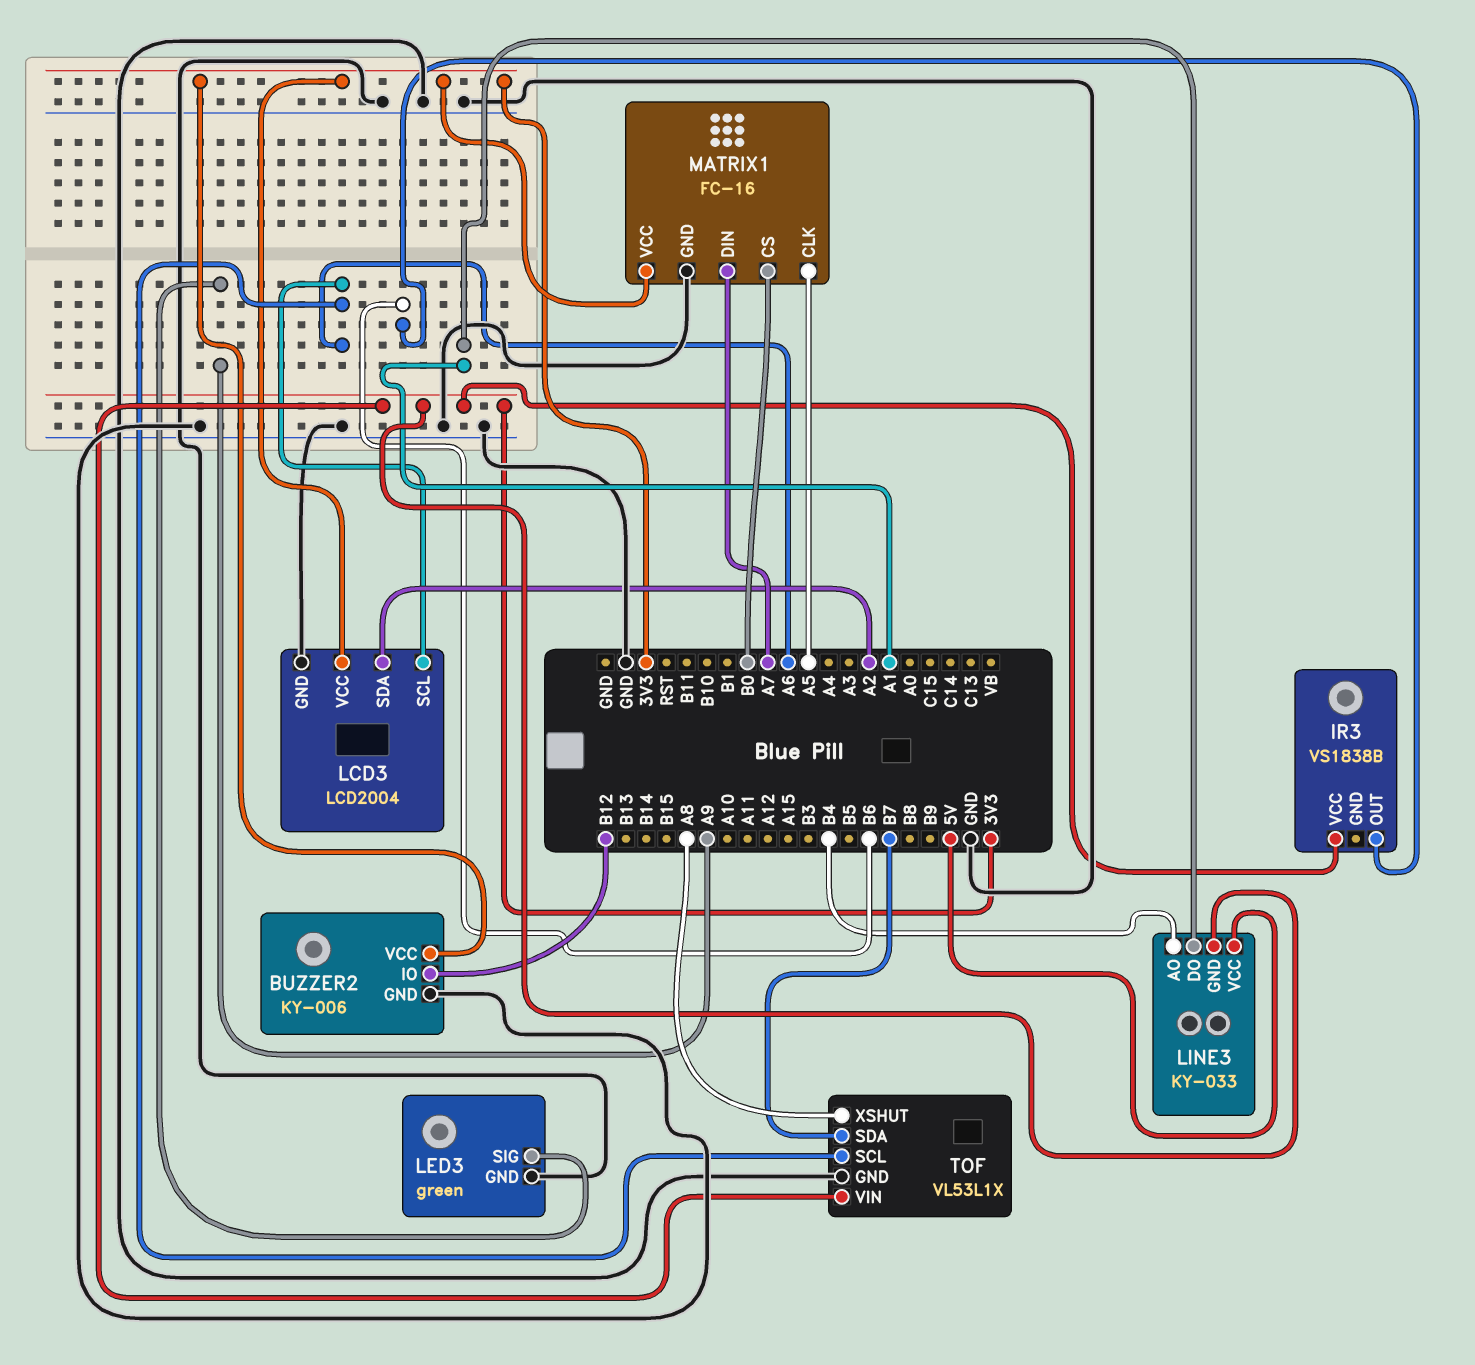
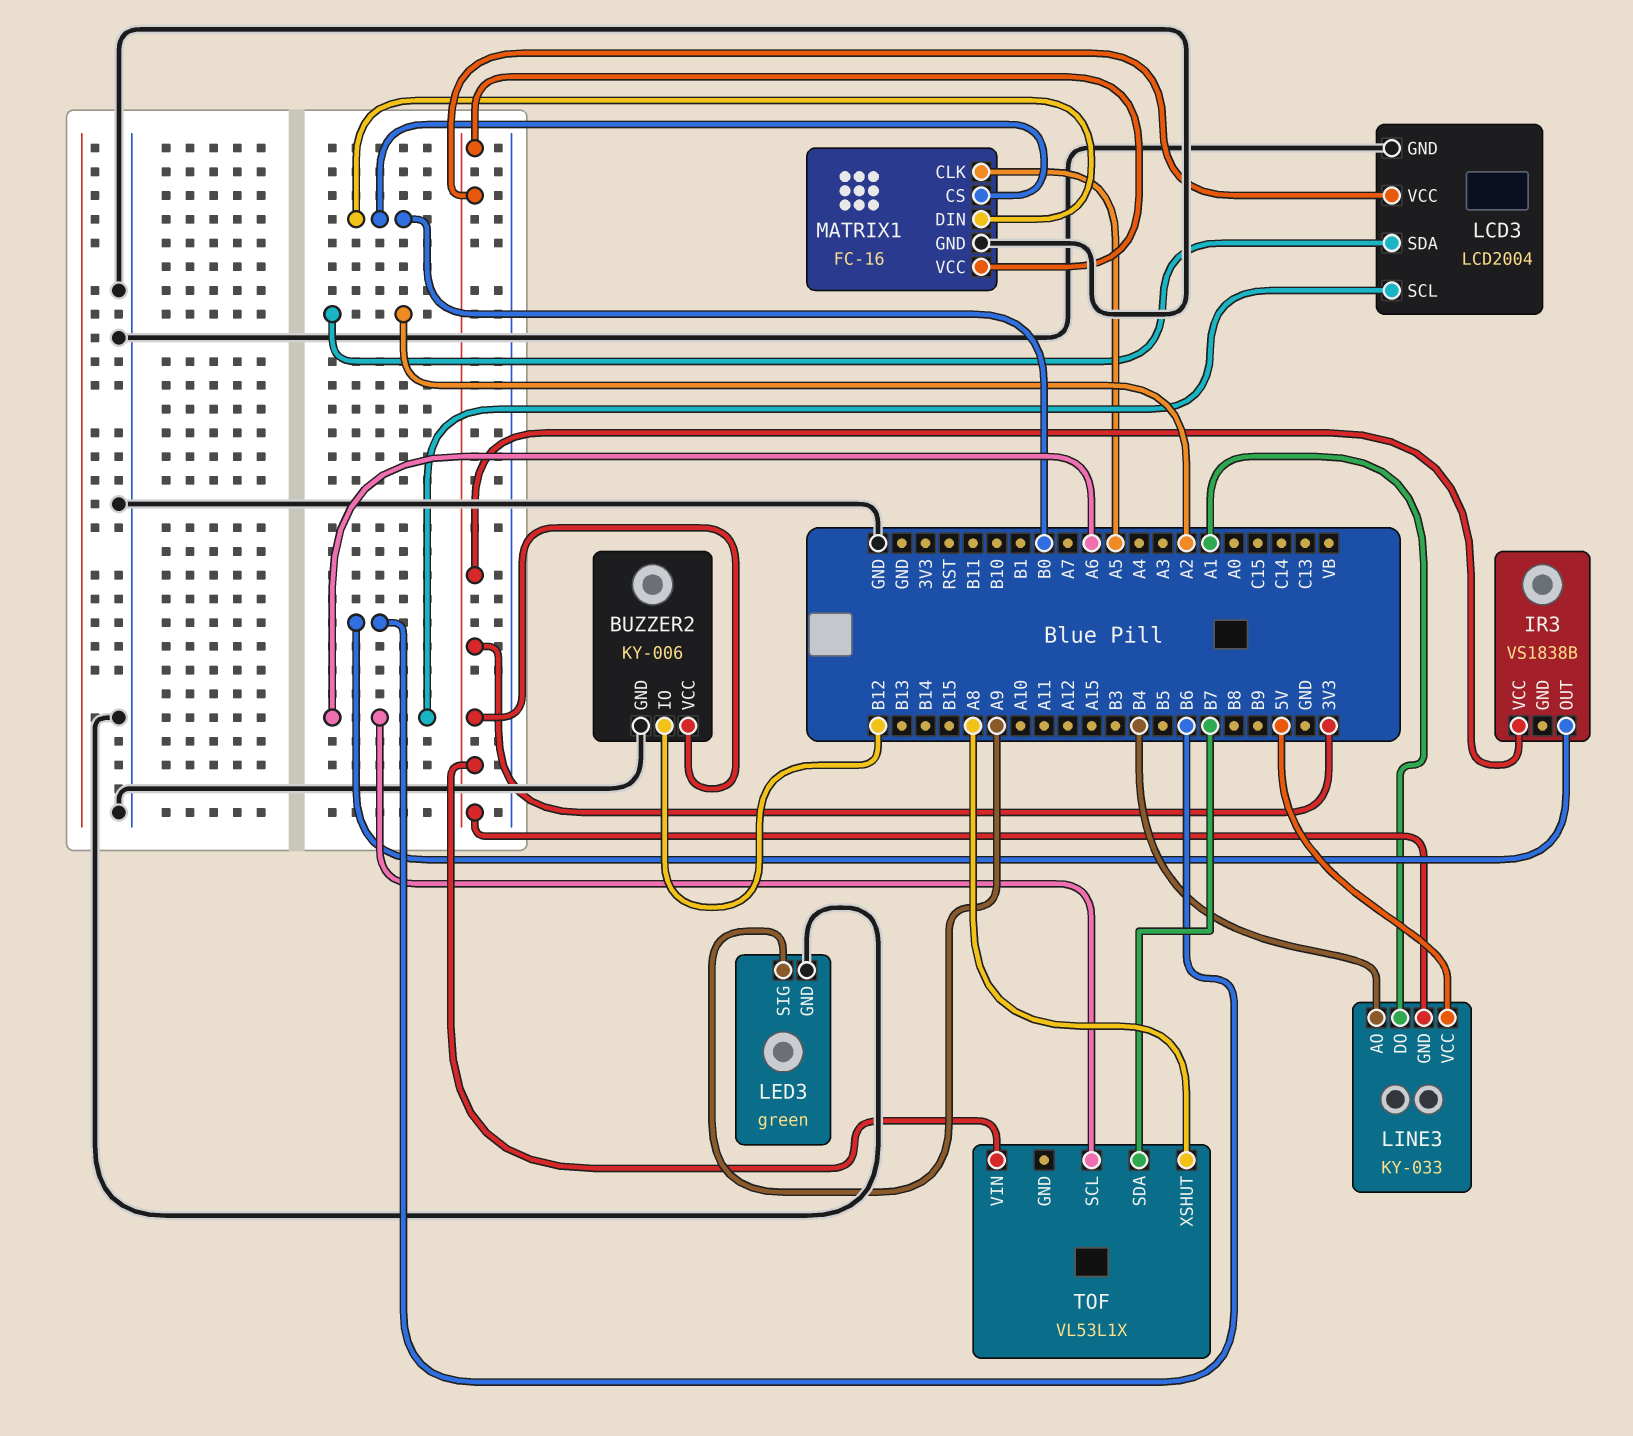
MATRIX1 pin DIN: A7 -> B0
TOF pin GND: GND -> none

